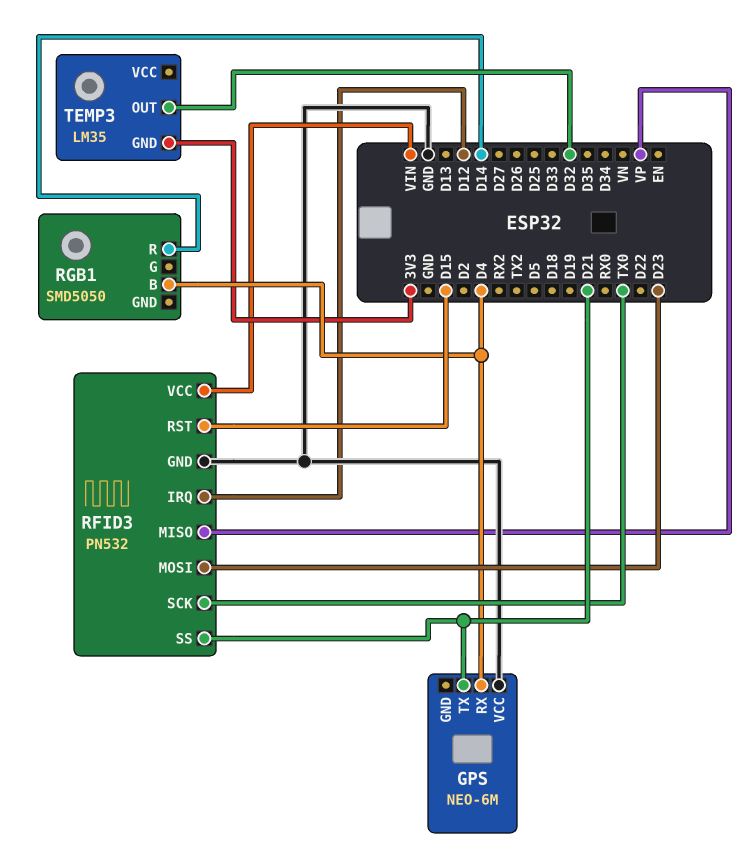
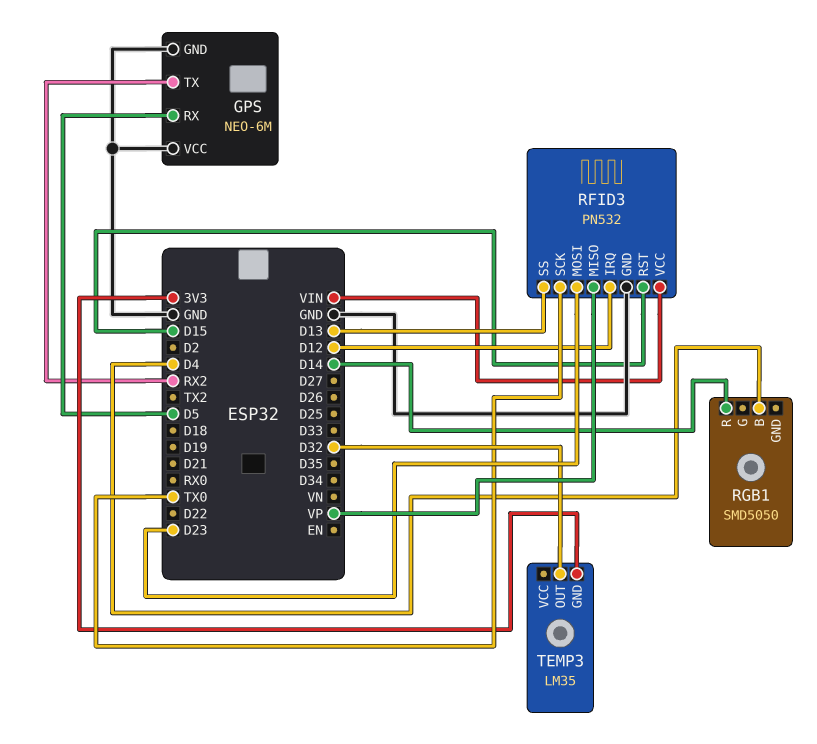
GPS pin GND: none -> GND
GPS pin RX: D4 -> D5
GPS pin TX: D21 -> RX2
RFID3 pin SS: D21 -> D13

